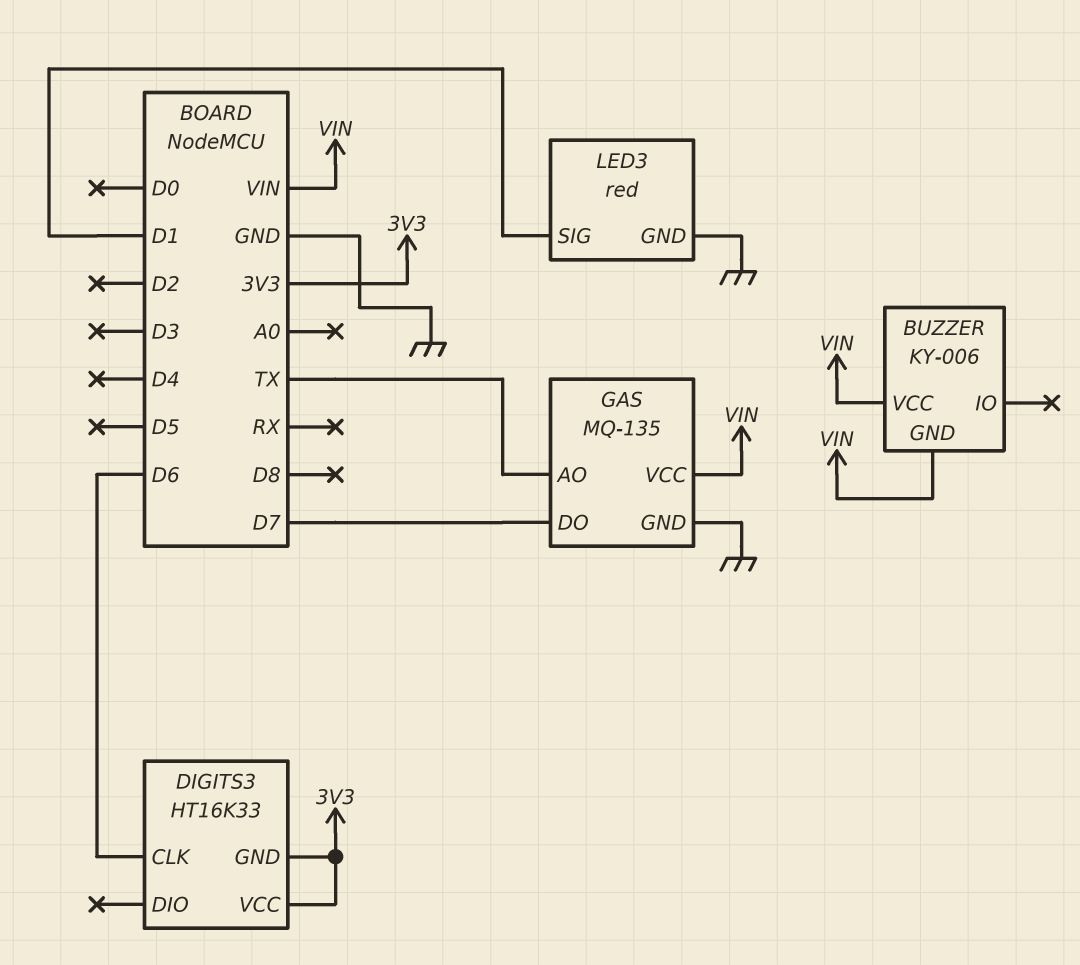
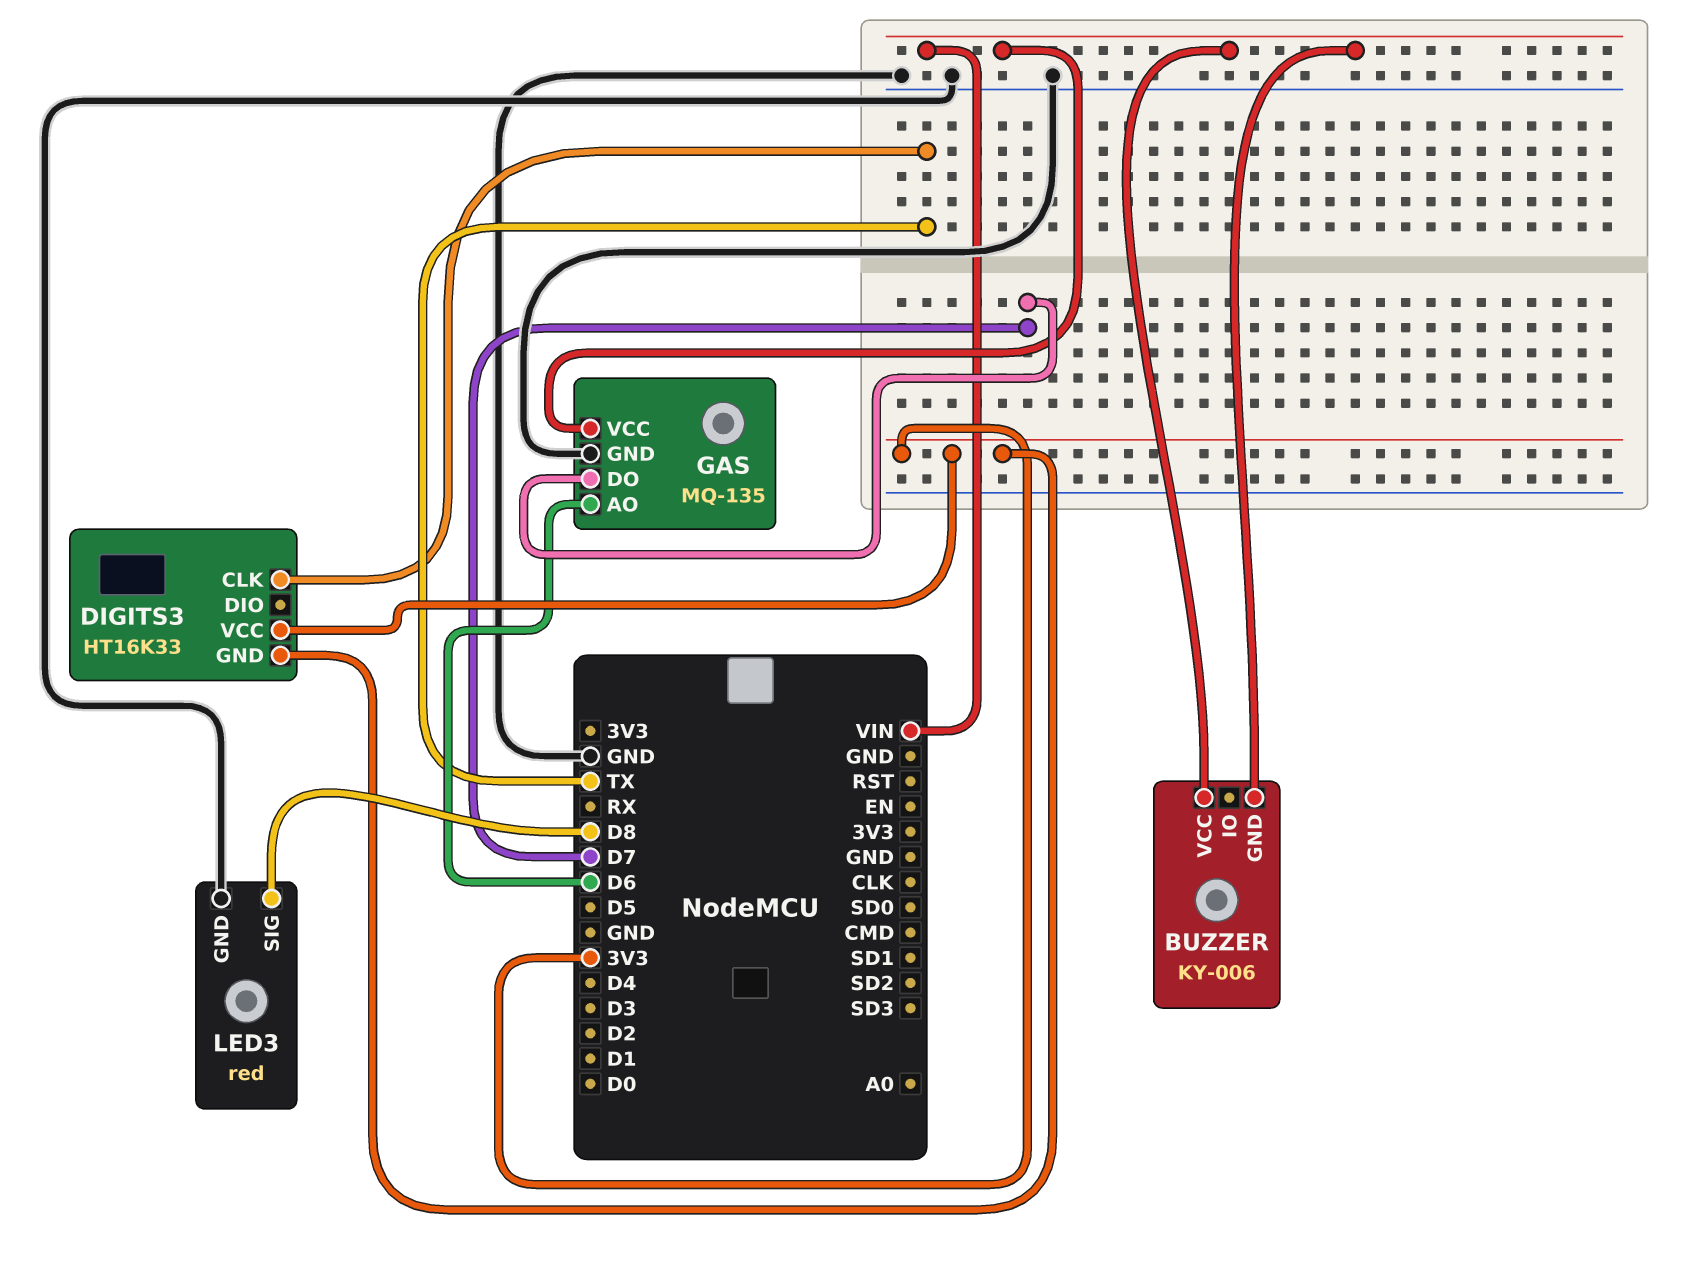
DIGITS3 pin CLK: D6 -> TX
GAS pin AO: TX -> D6
LED3 pin SIG: D1 -> D8

